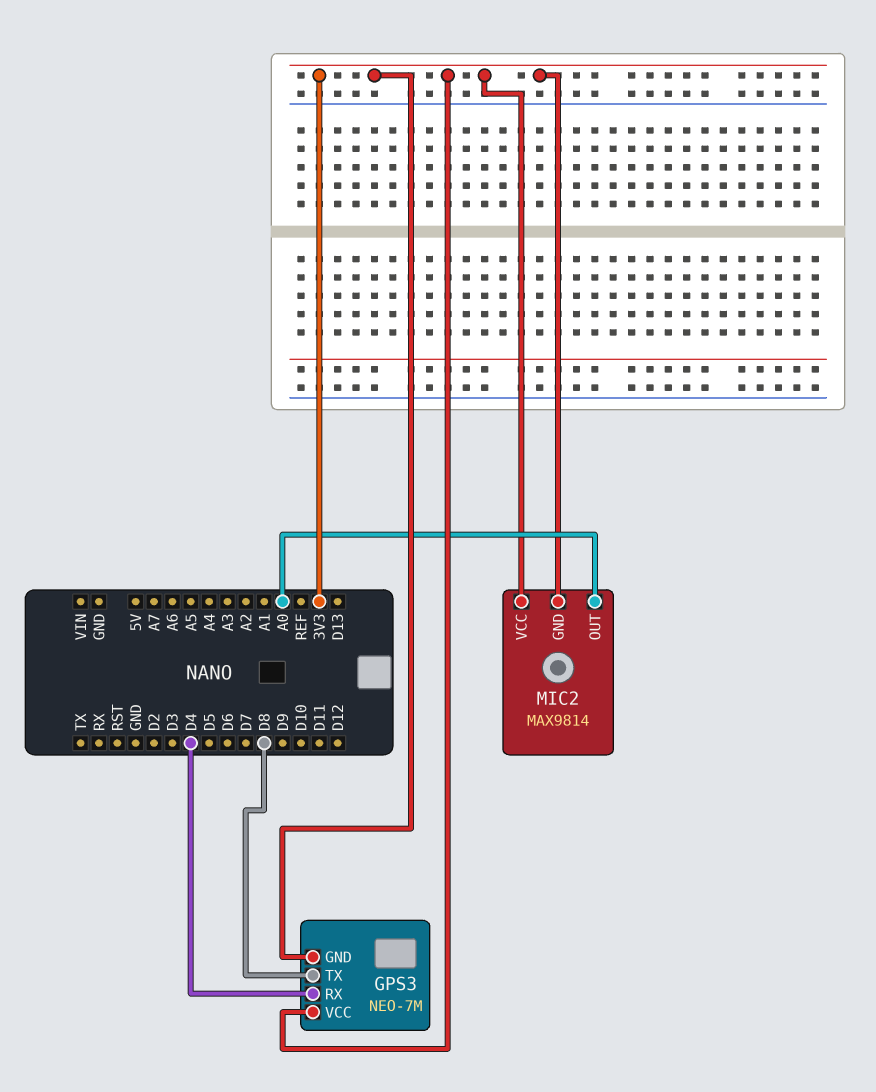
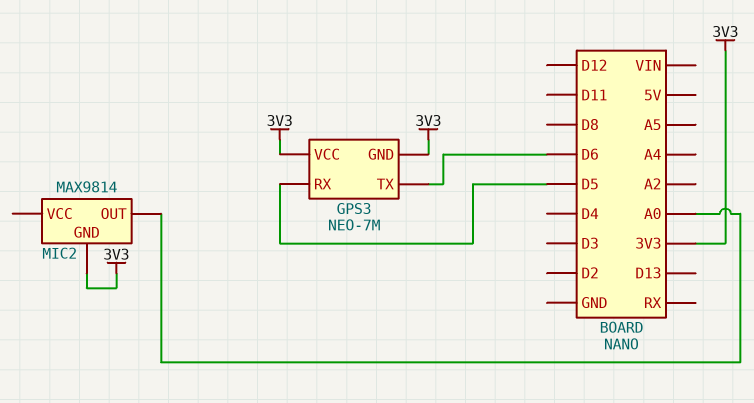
GPS3 pin RX: D4 -> D5
GPS3 pin TX: D8 -> D6
MIC2 pin VCC: 3V3 -> none

